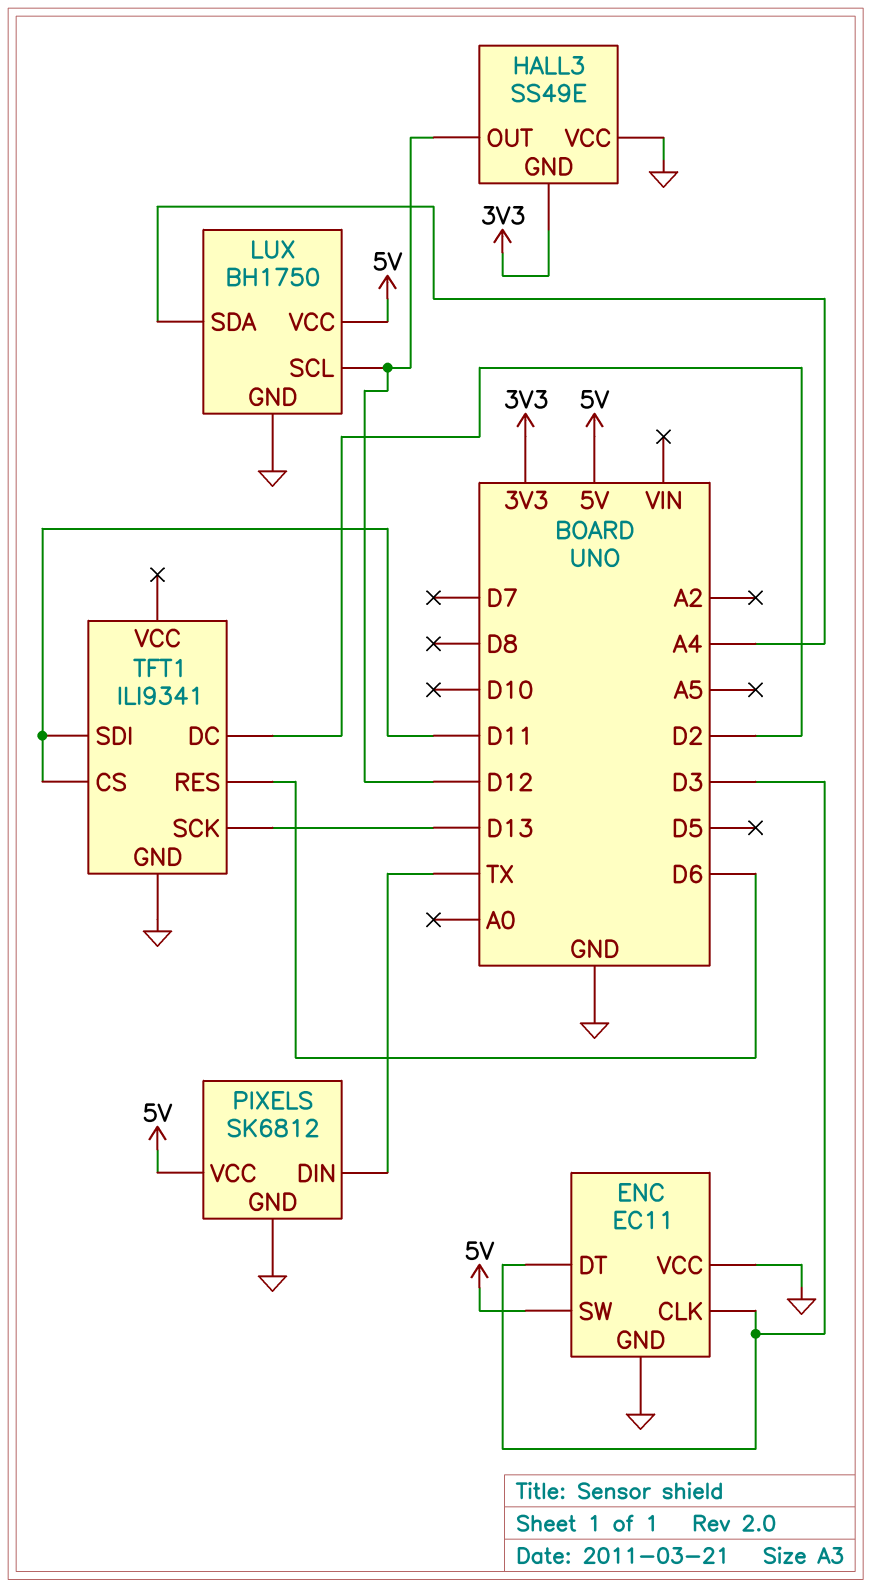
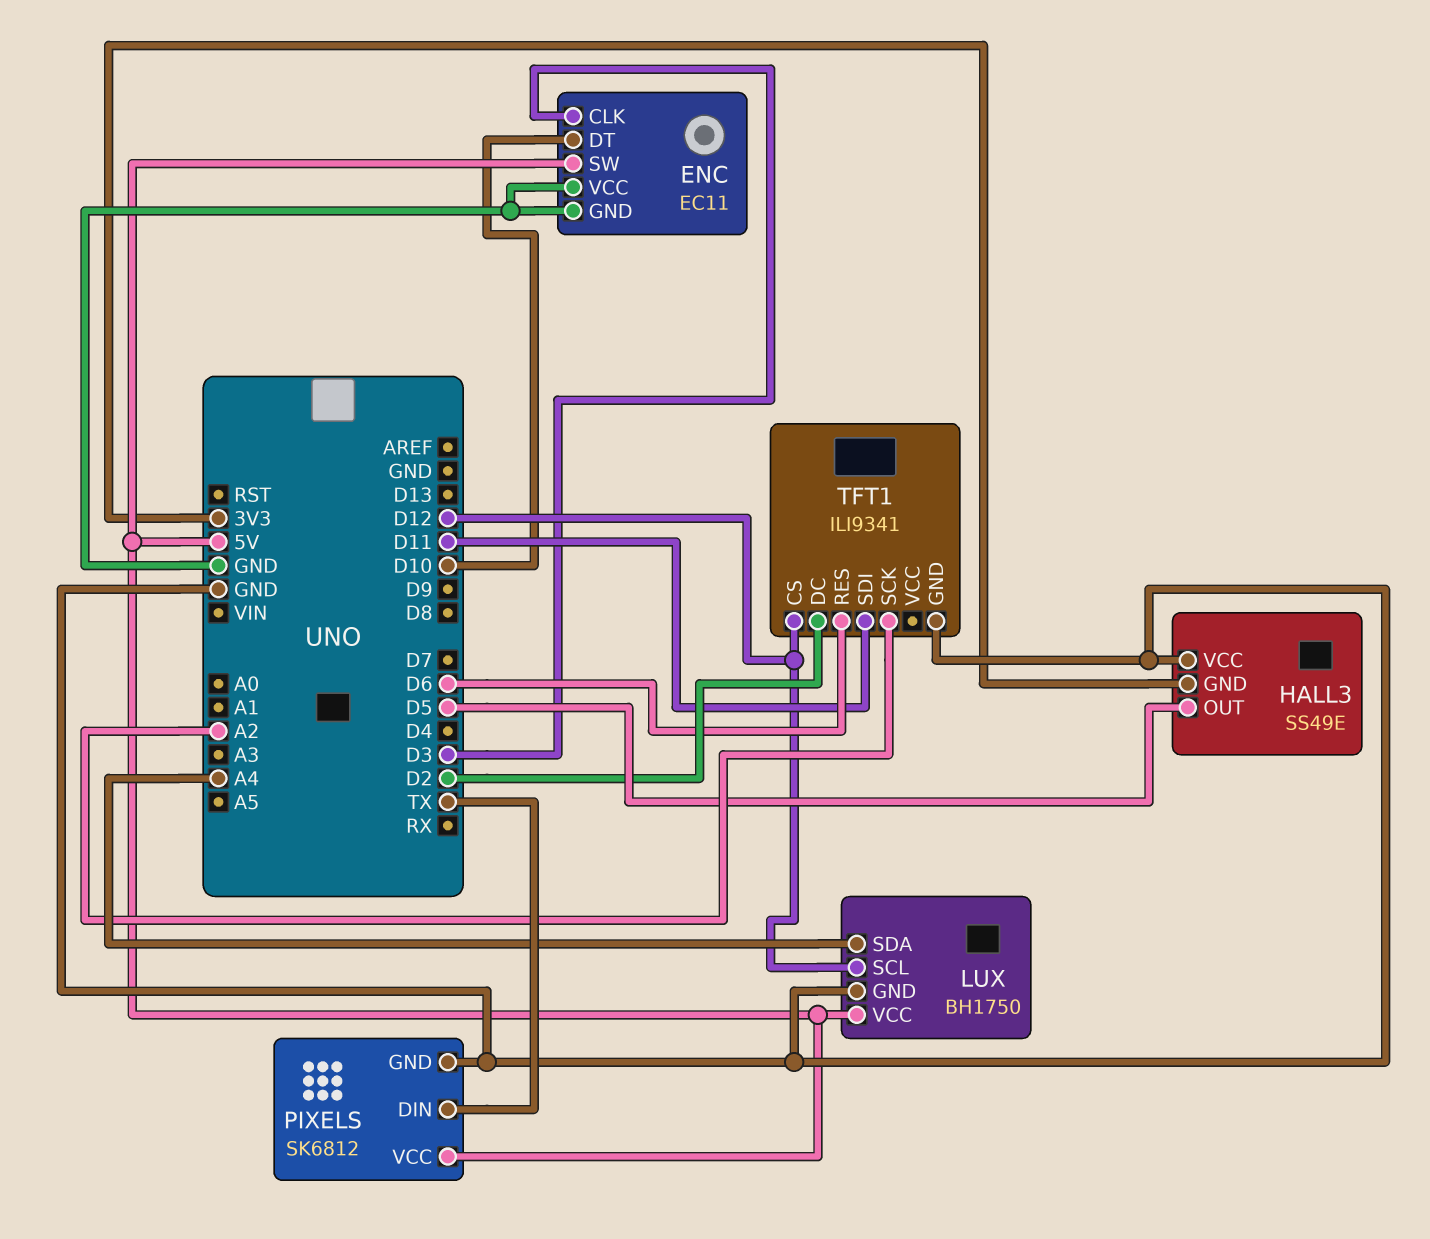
ENC pin DT: D3 -> D10
HALL3 pin OUT: D12 -> D5
TFT1 pin CS: D11 -> D12
TFT1 pin SCK: D13 -> A2

